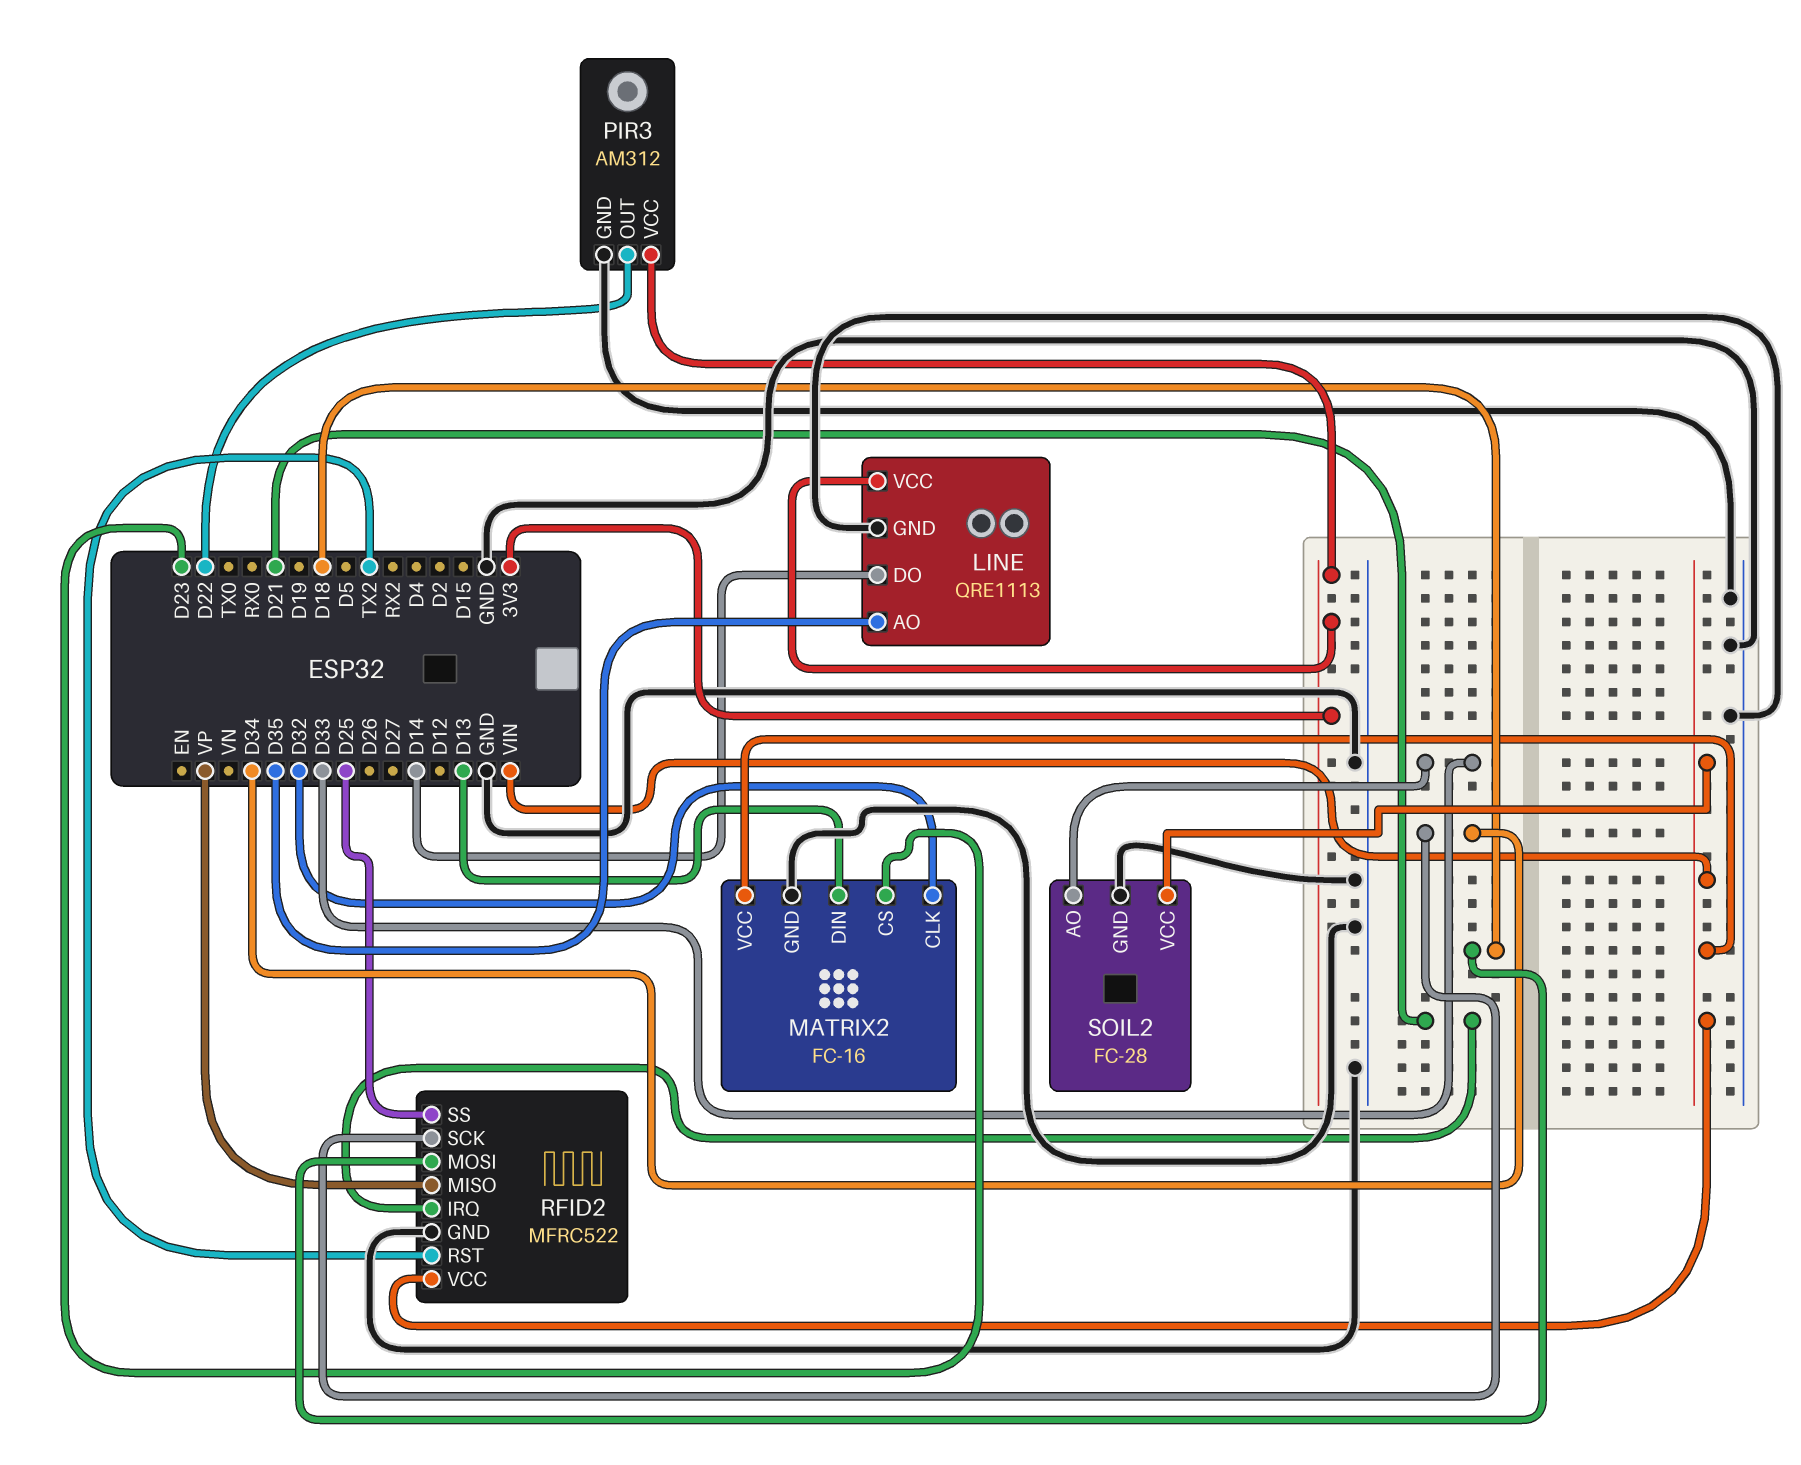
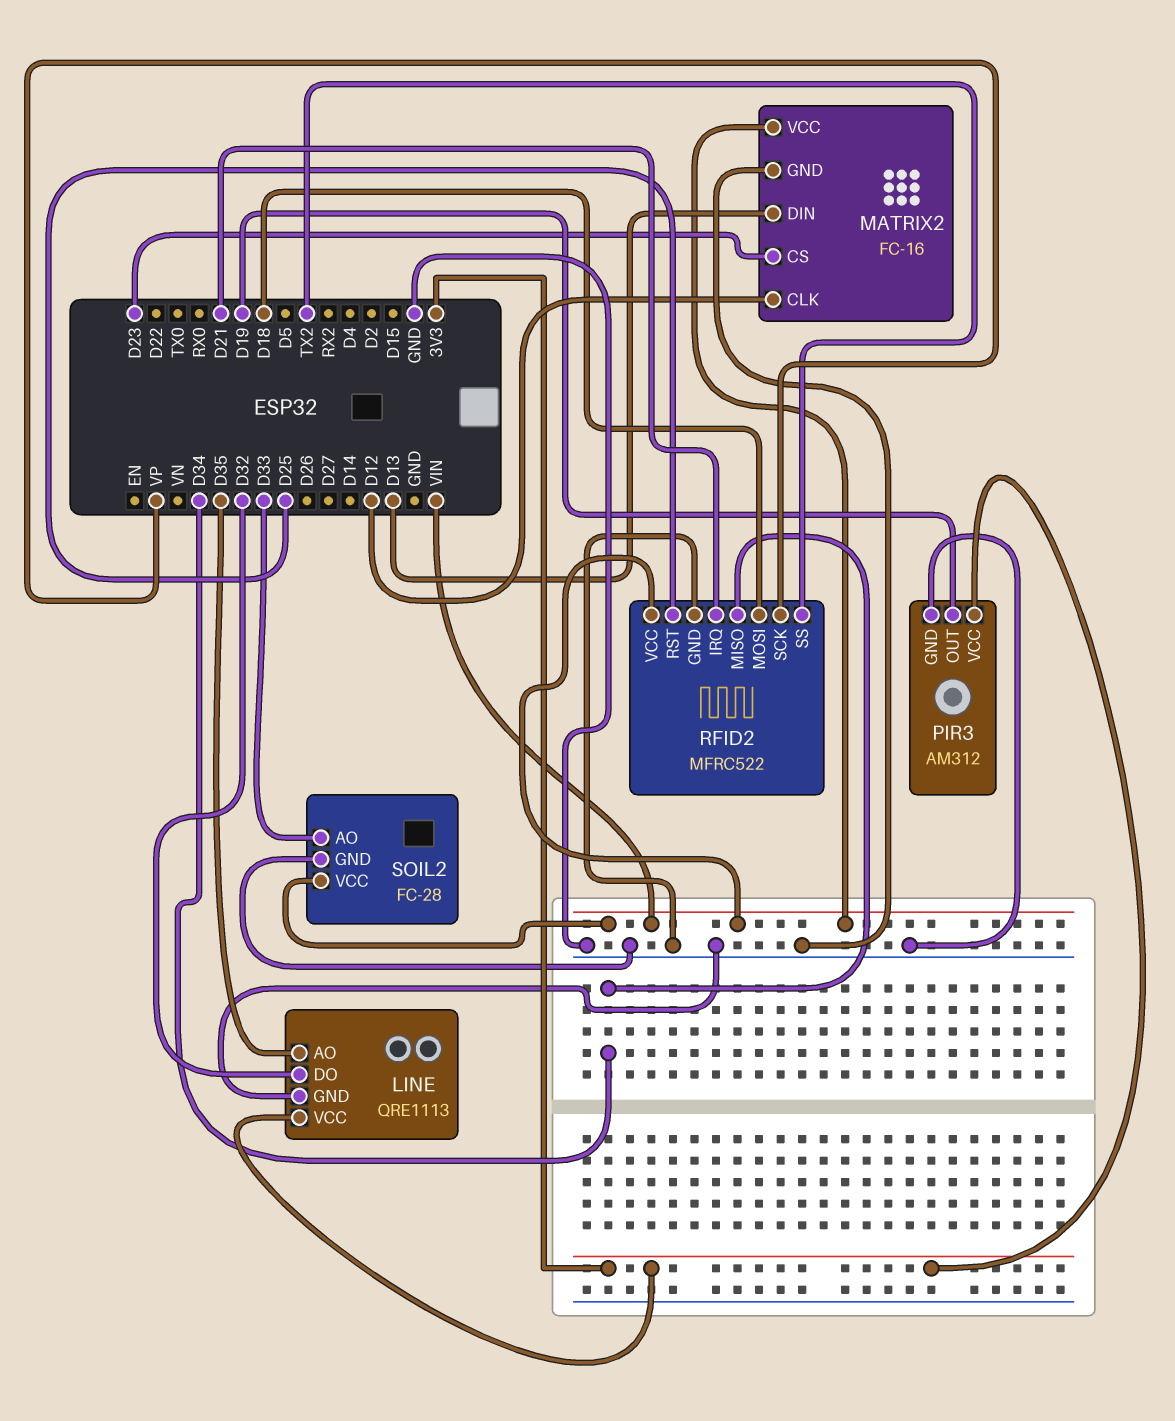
LINE pin DO: D14 -> D32
MATRIX2 pin CLK: D32 -> D12
PIR3 pin OUT: D22 -> D19
RFID2 pin MISO: VP -> D34
RFID2 pin RST: TX2 -> D25
RFID2 pin SCK: D34 -> VP
RFID2 pin SS: D25 -> TX2

